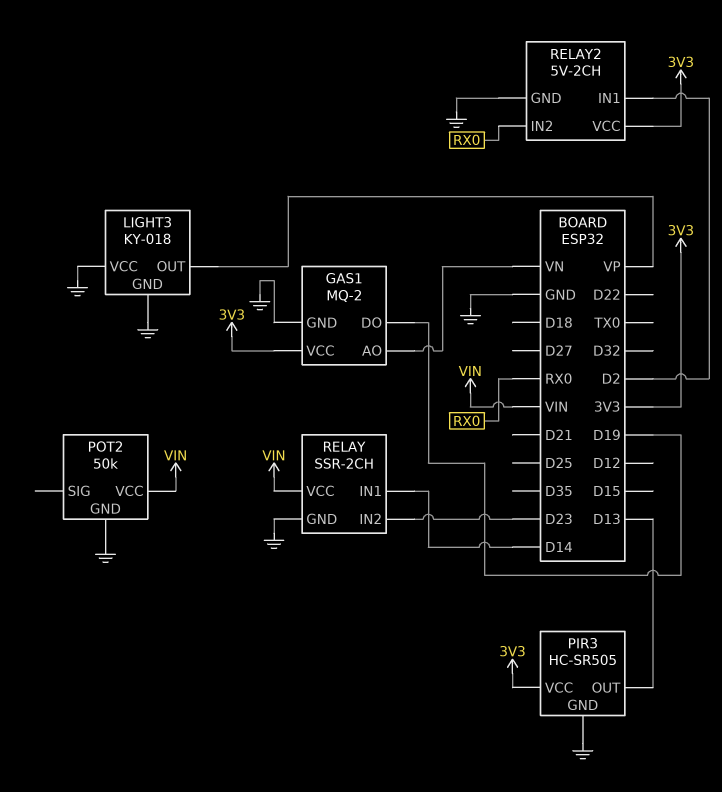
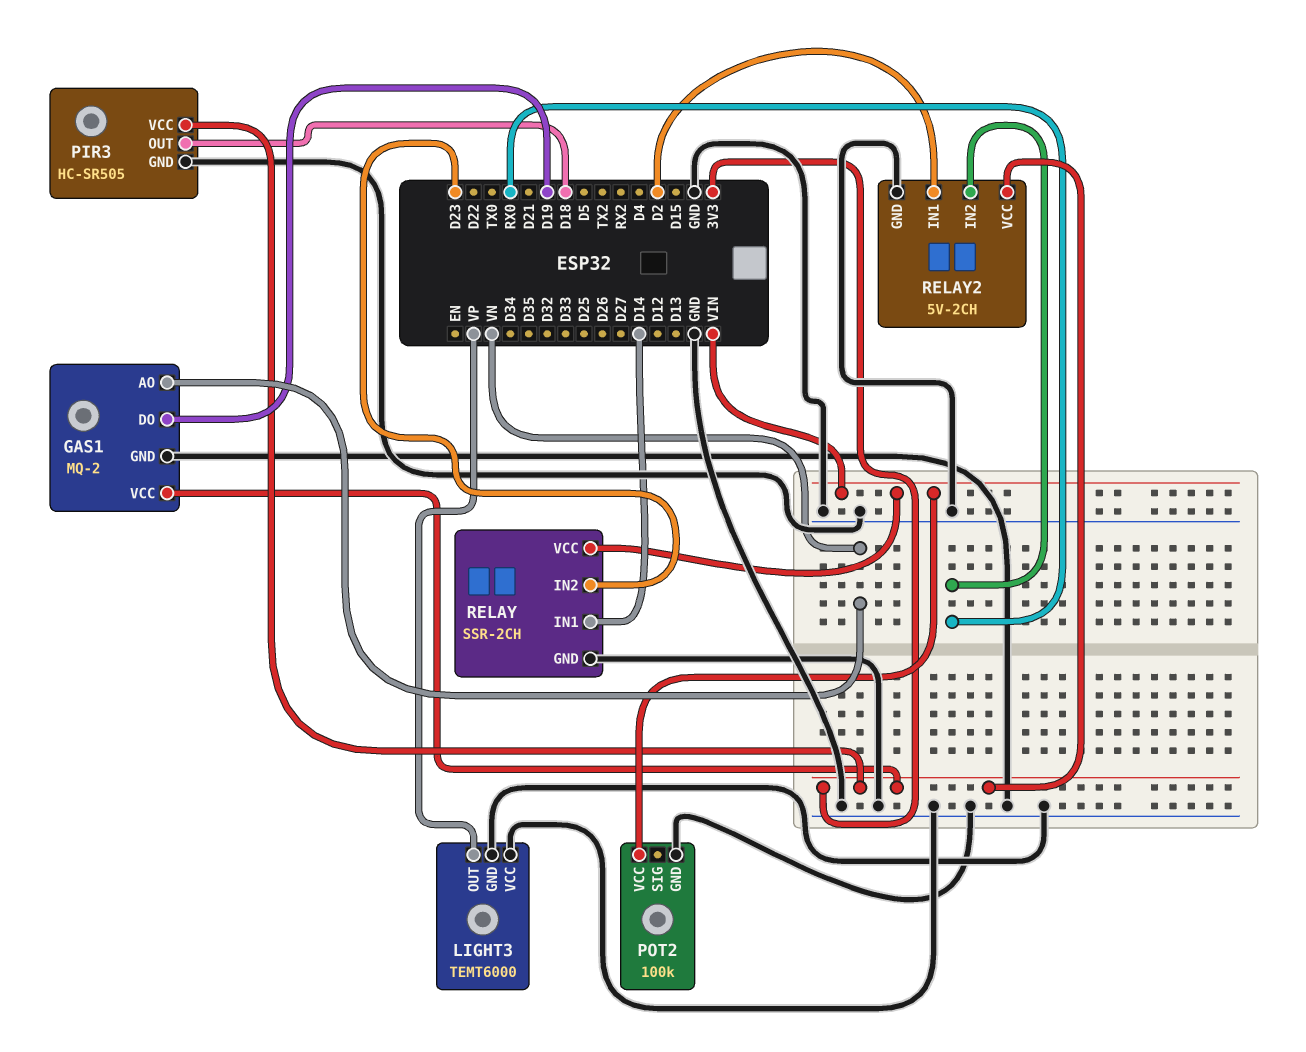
LIGHT3: KY-018 -> TEMT6000
PIR3 pin OUT: D13 -> D18
POT2: 50k -> 100k

